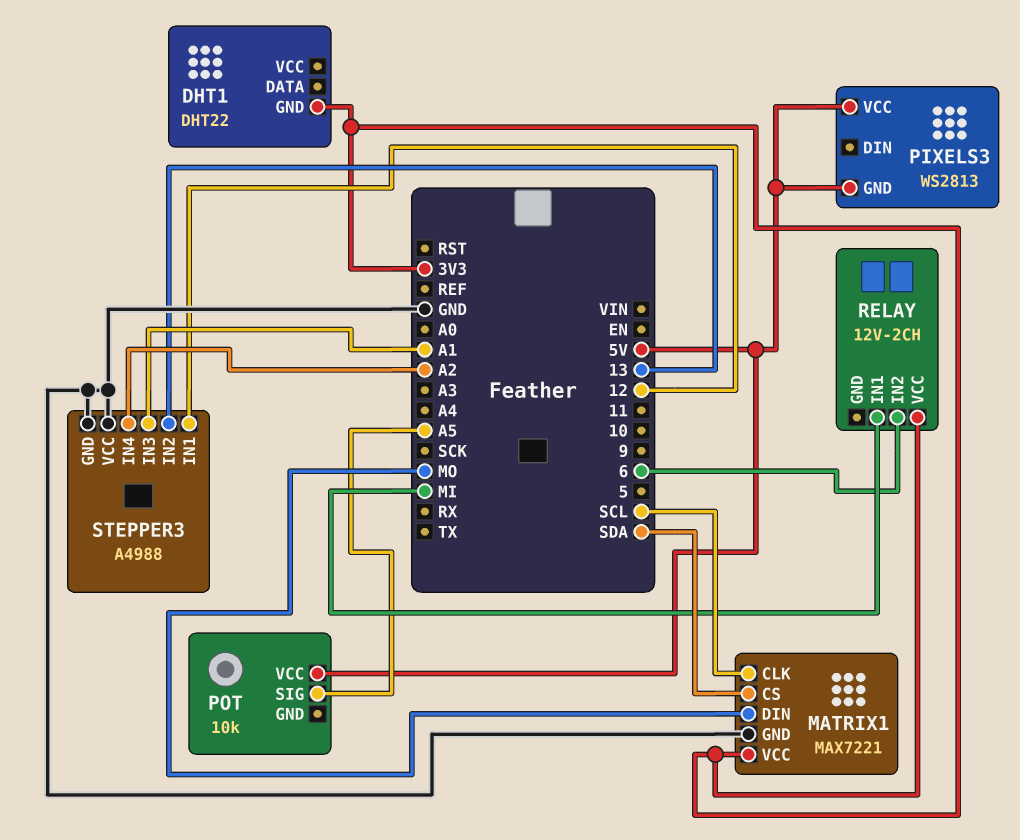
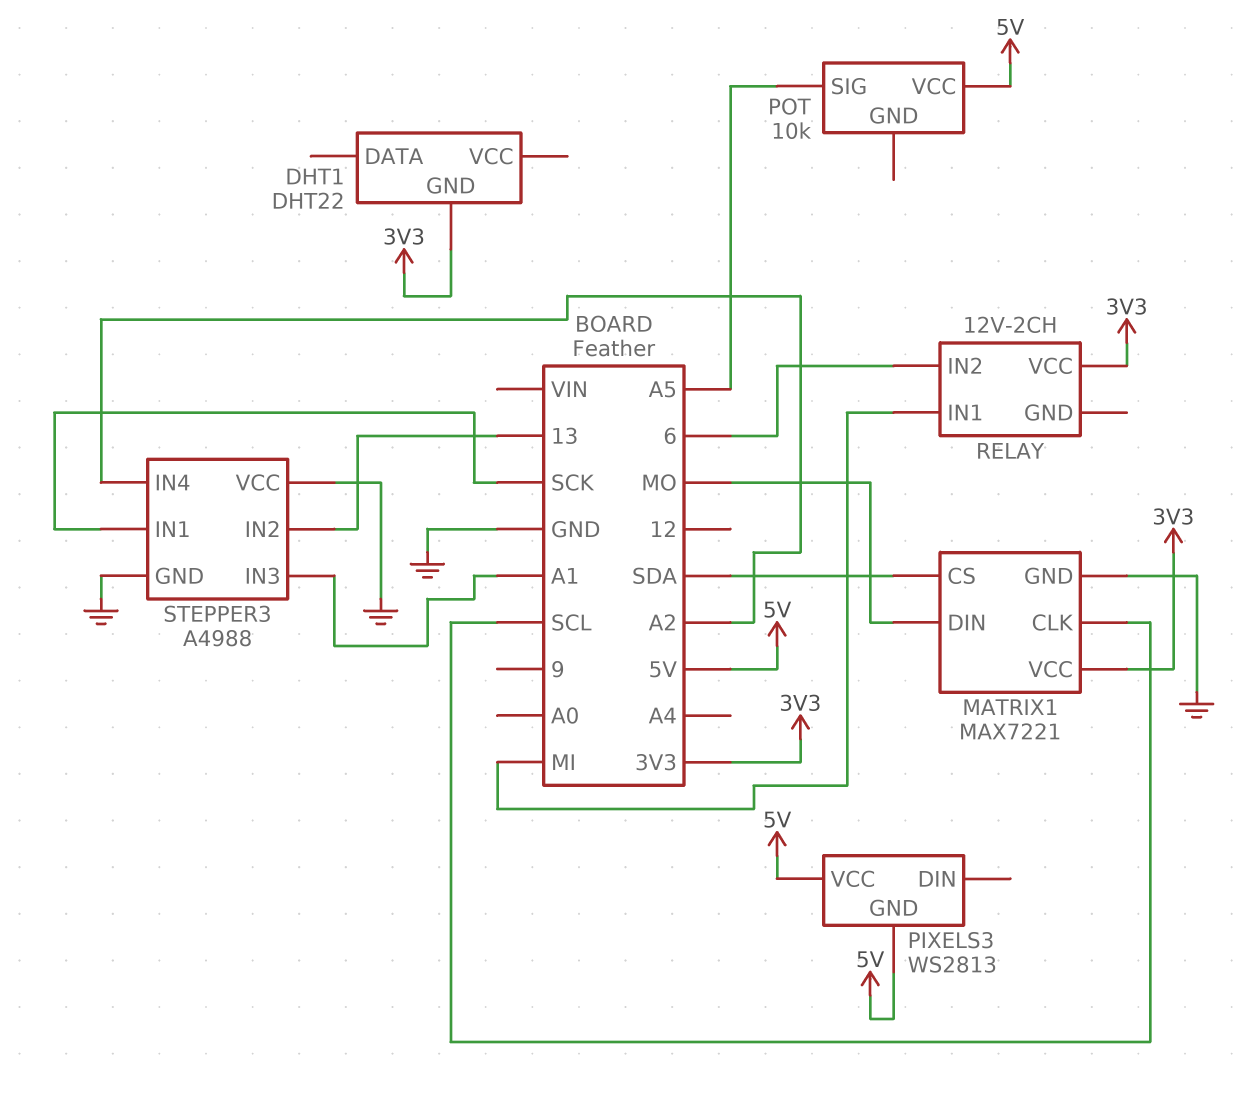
STEPPER3 pin IN1: 12 -> SCK

